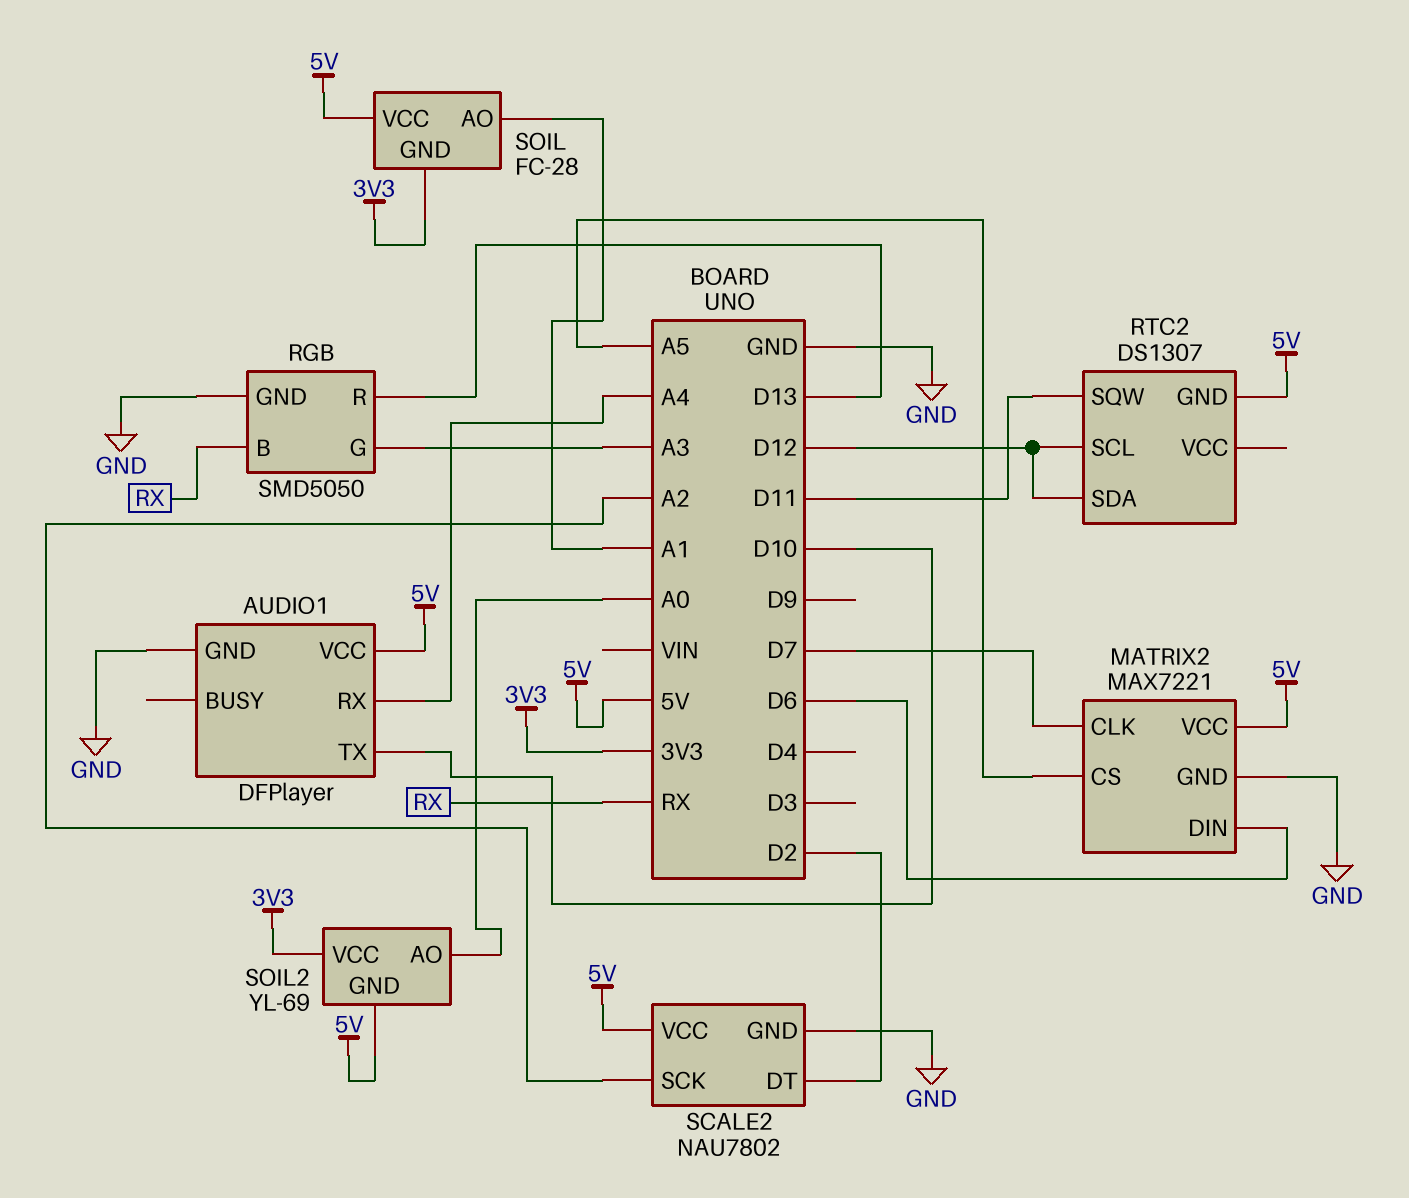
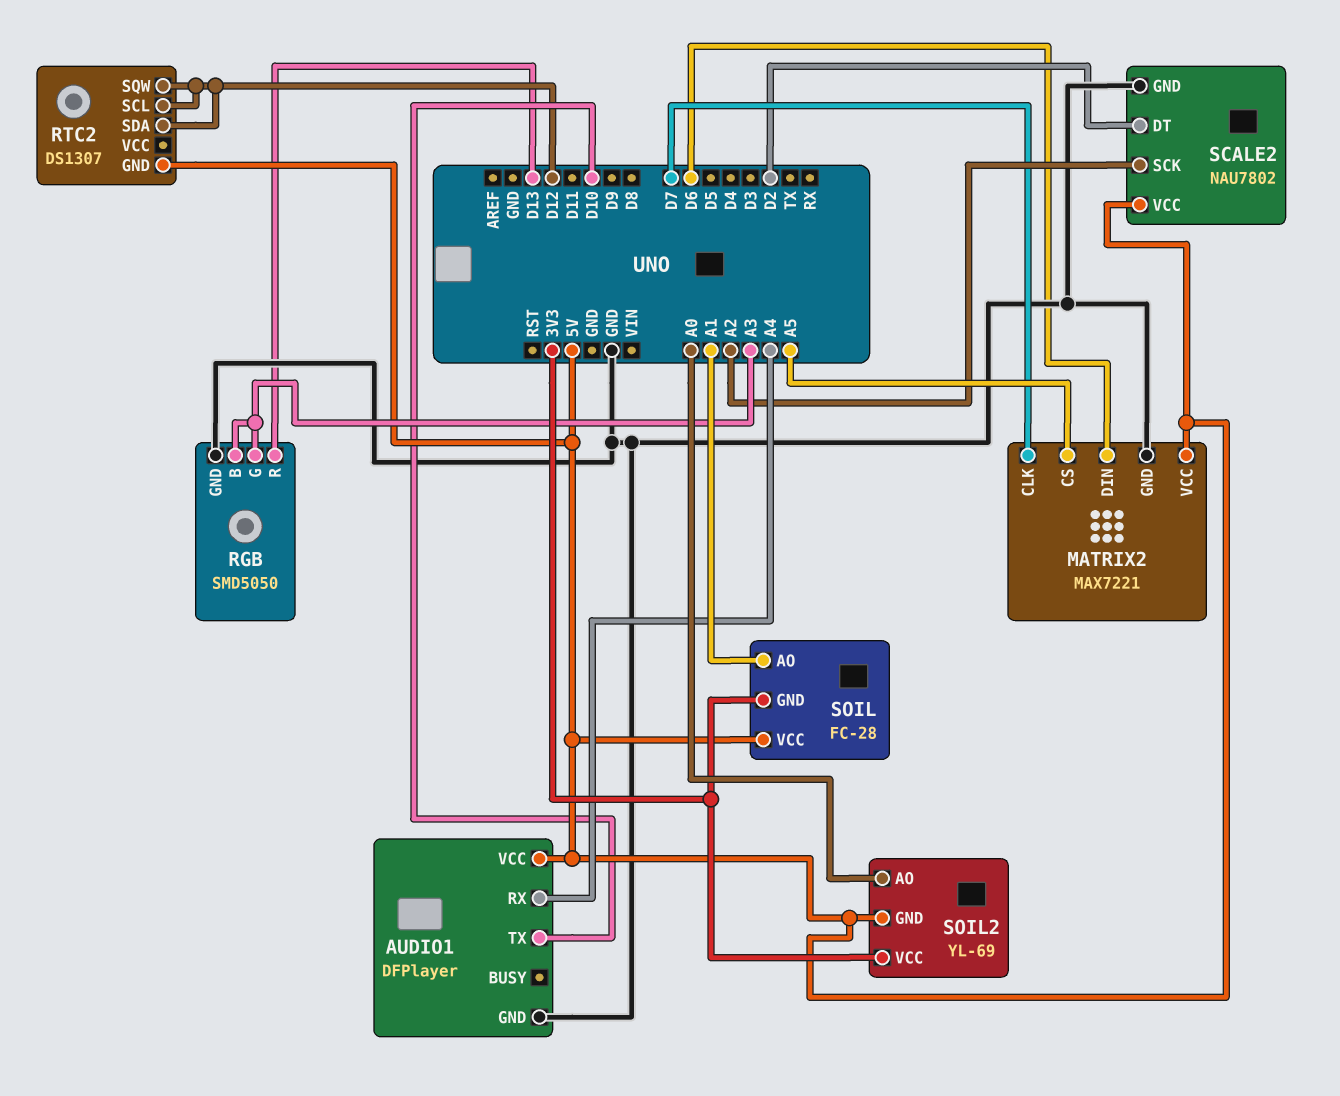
RGB pin B: RX -> A3
RTC2 pin SQW: D11 -> D12

